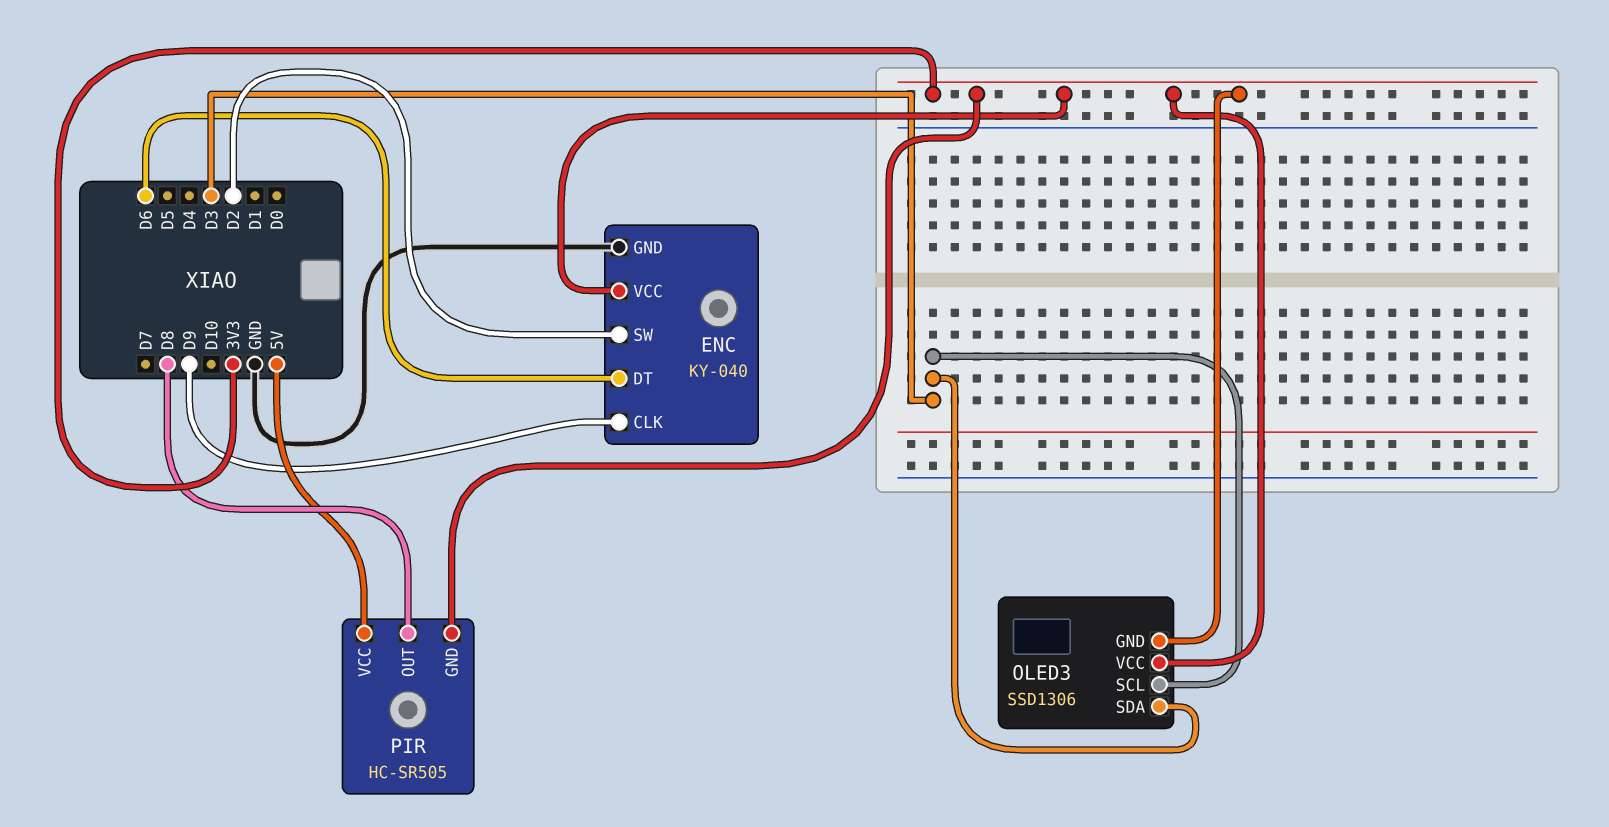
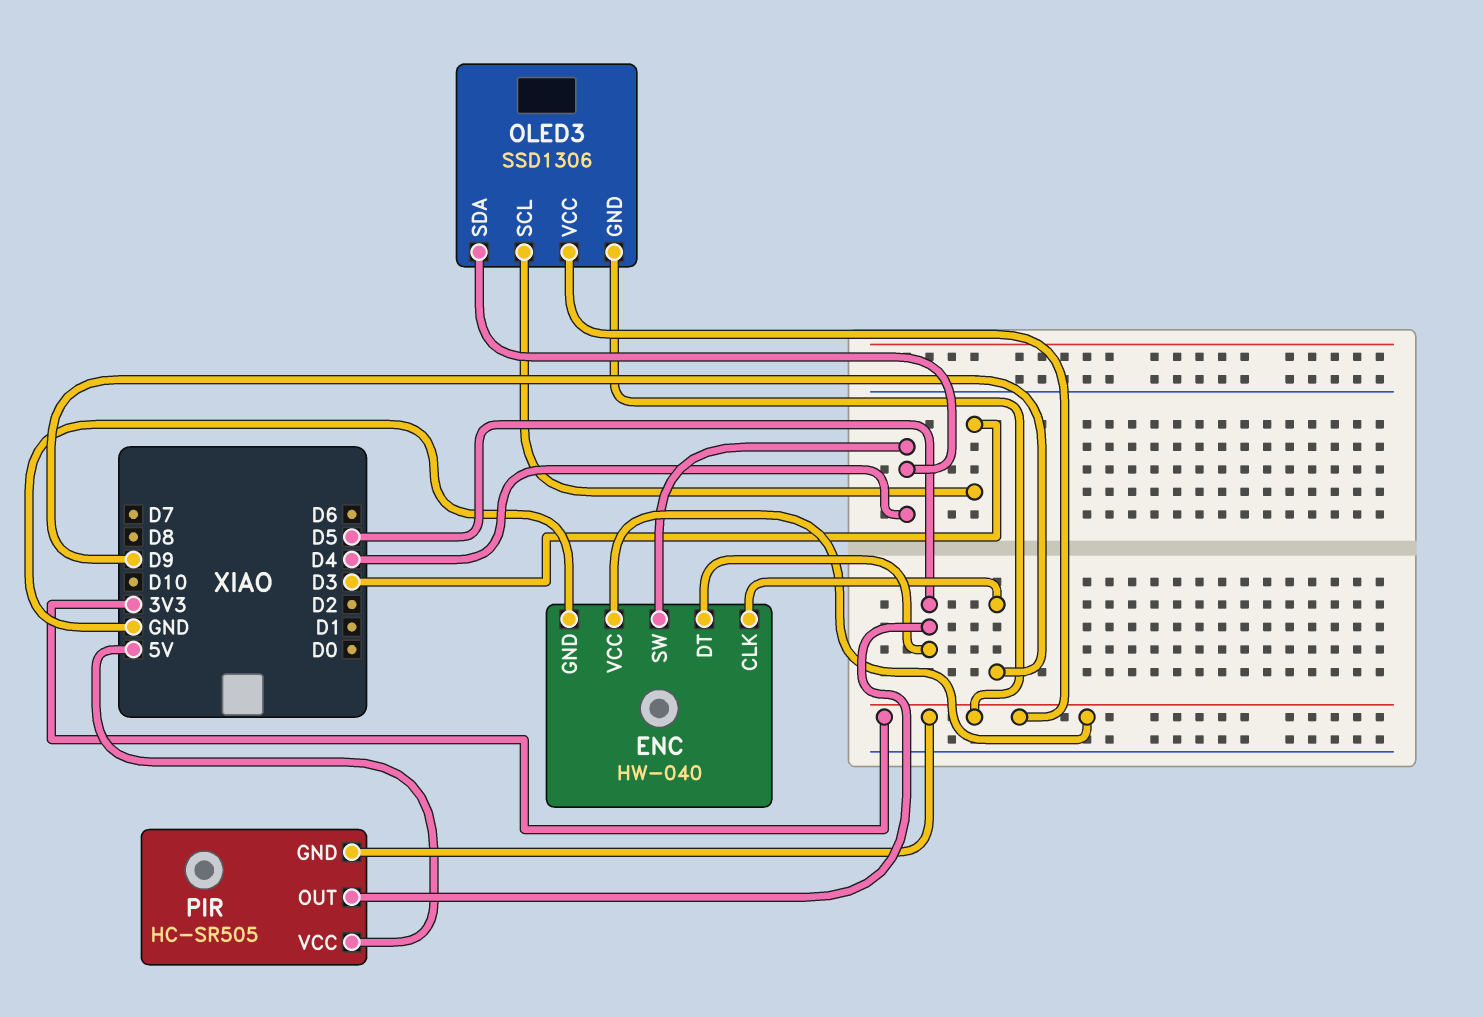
ENC: KY-040 -> HW-040
ENC pin DT: D6 -> D5
ENC pin SW: D2 -> D4
OLED3 pin SDA: D3 -> D4
PIR pin OUT: D8 -> D5

